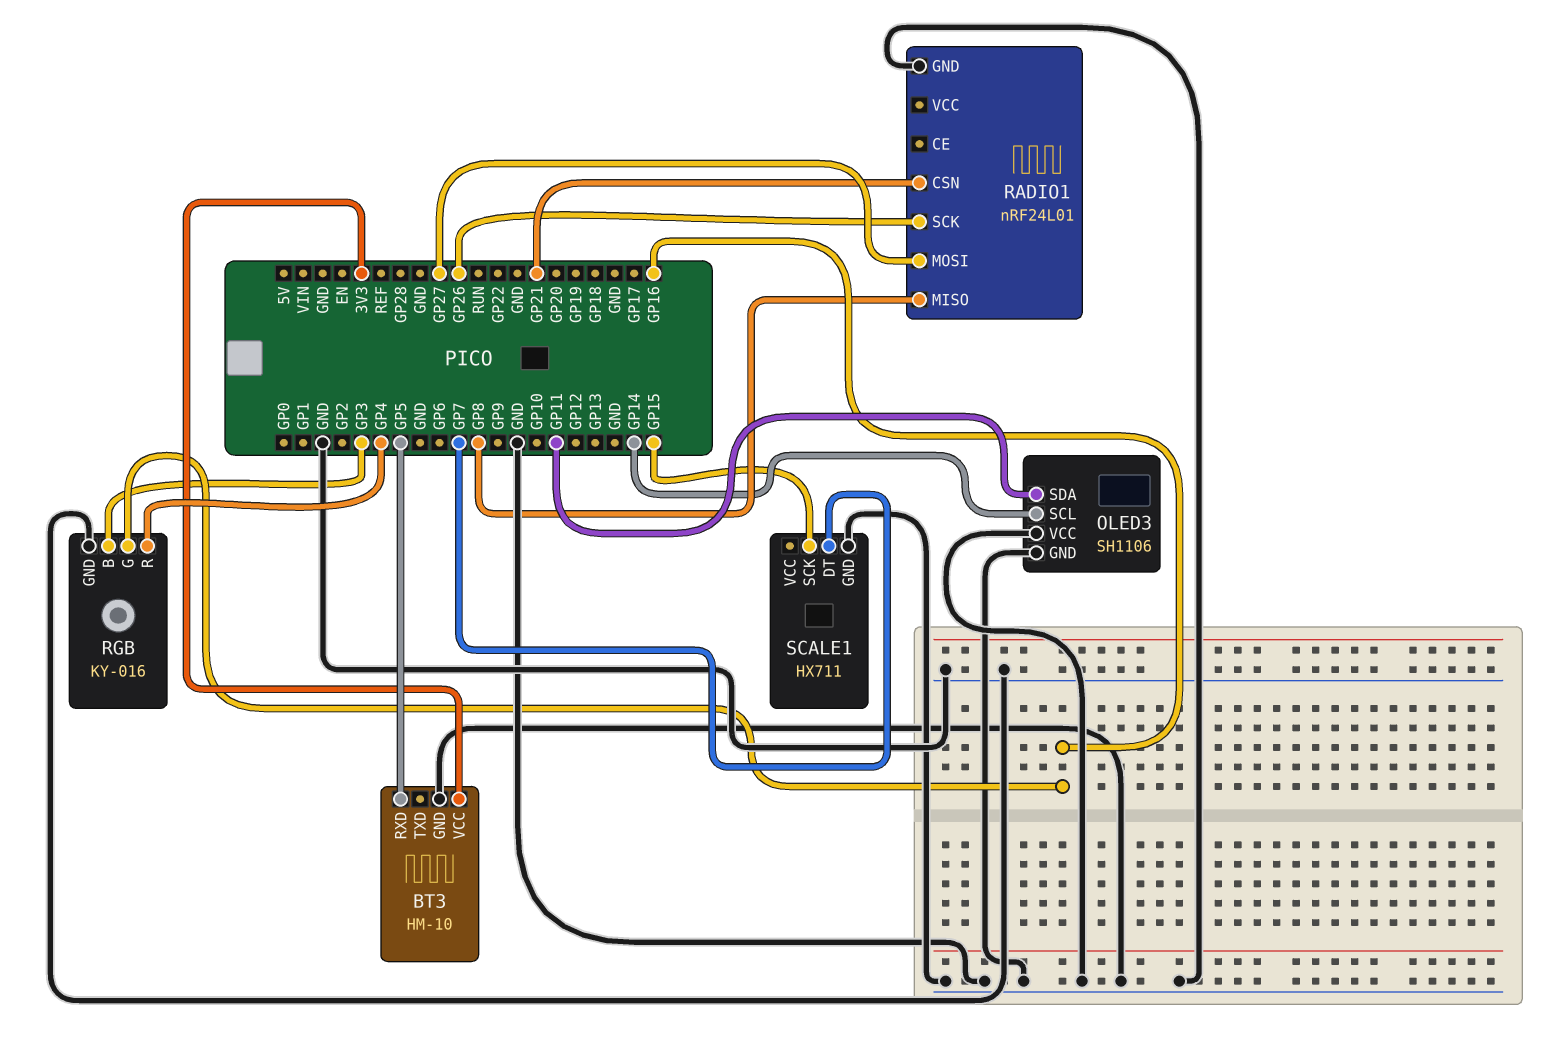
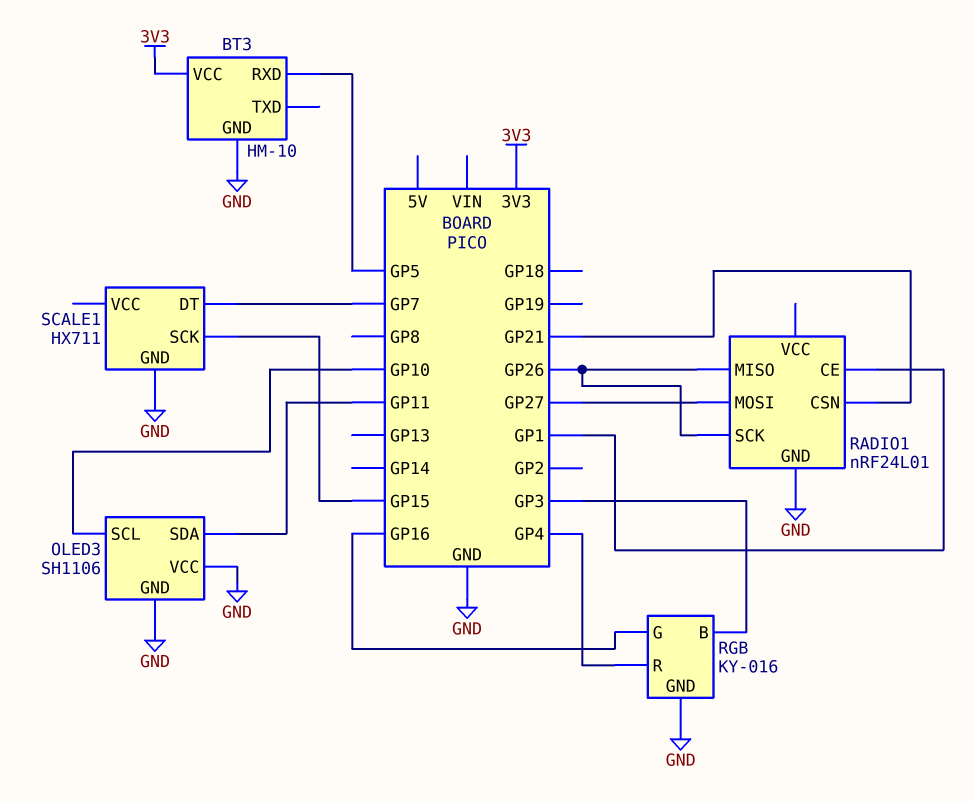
OLED3 pin SCL: GP14 -> GP10
RADIO1 pin CE: none -> GP1
RADIO1 pin MISO: GP8 -> GP26

